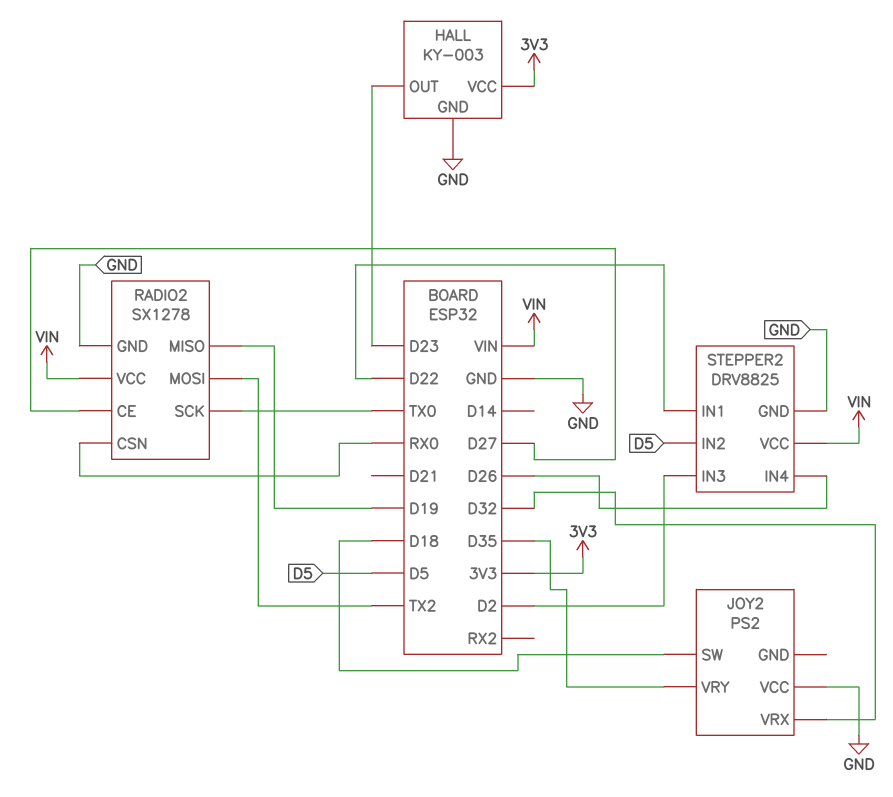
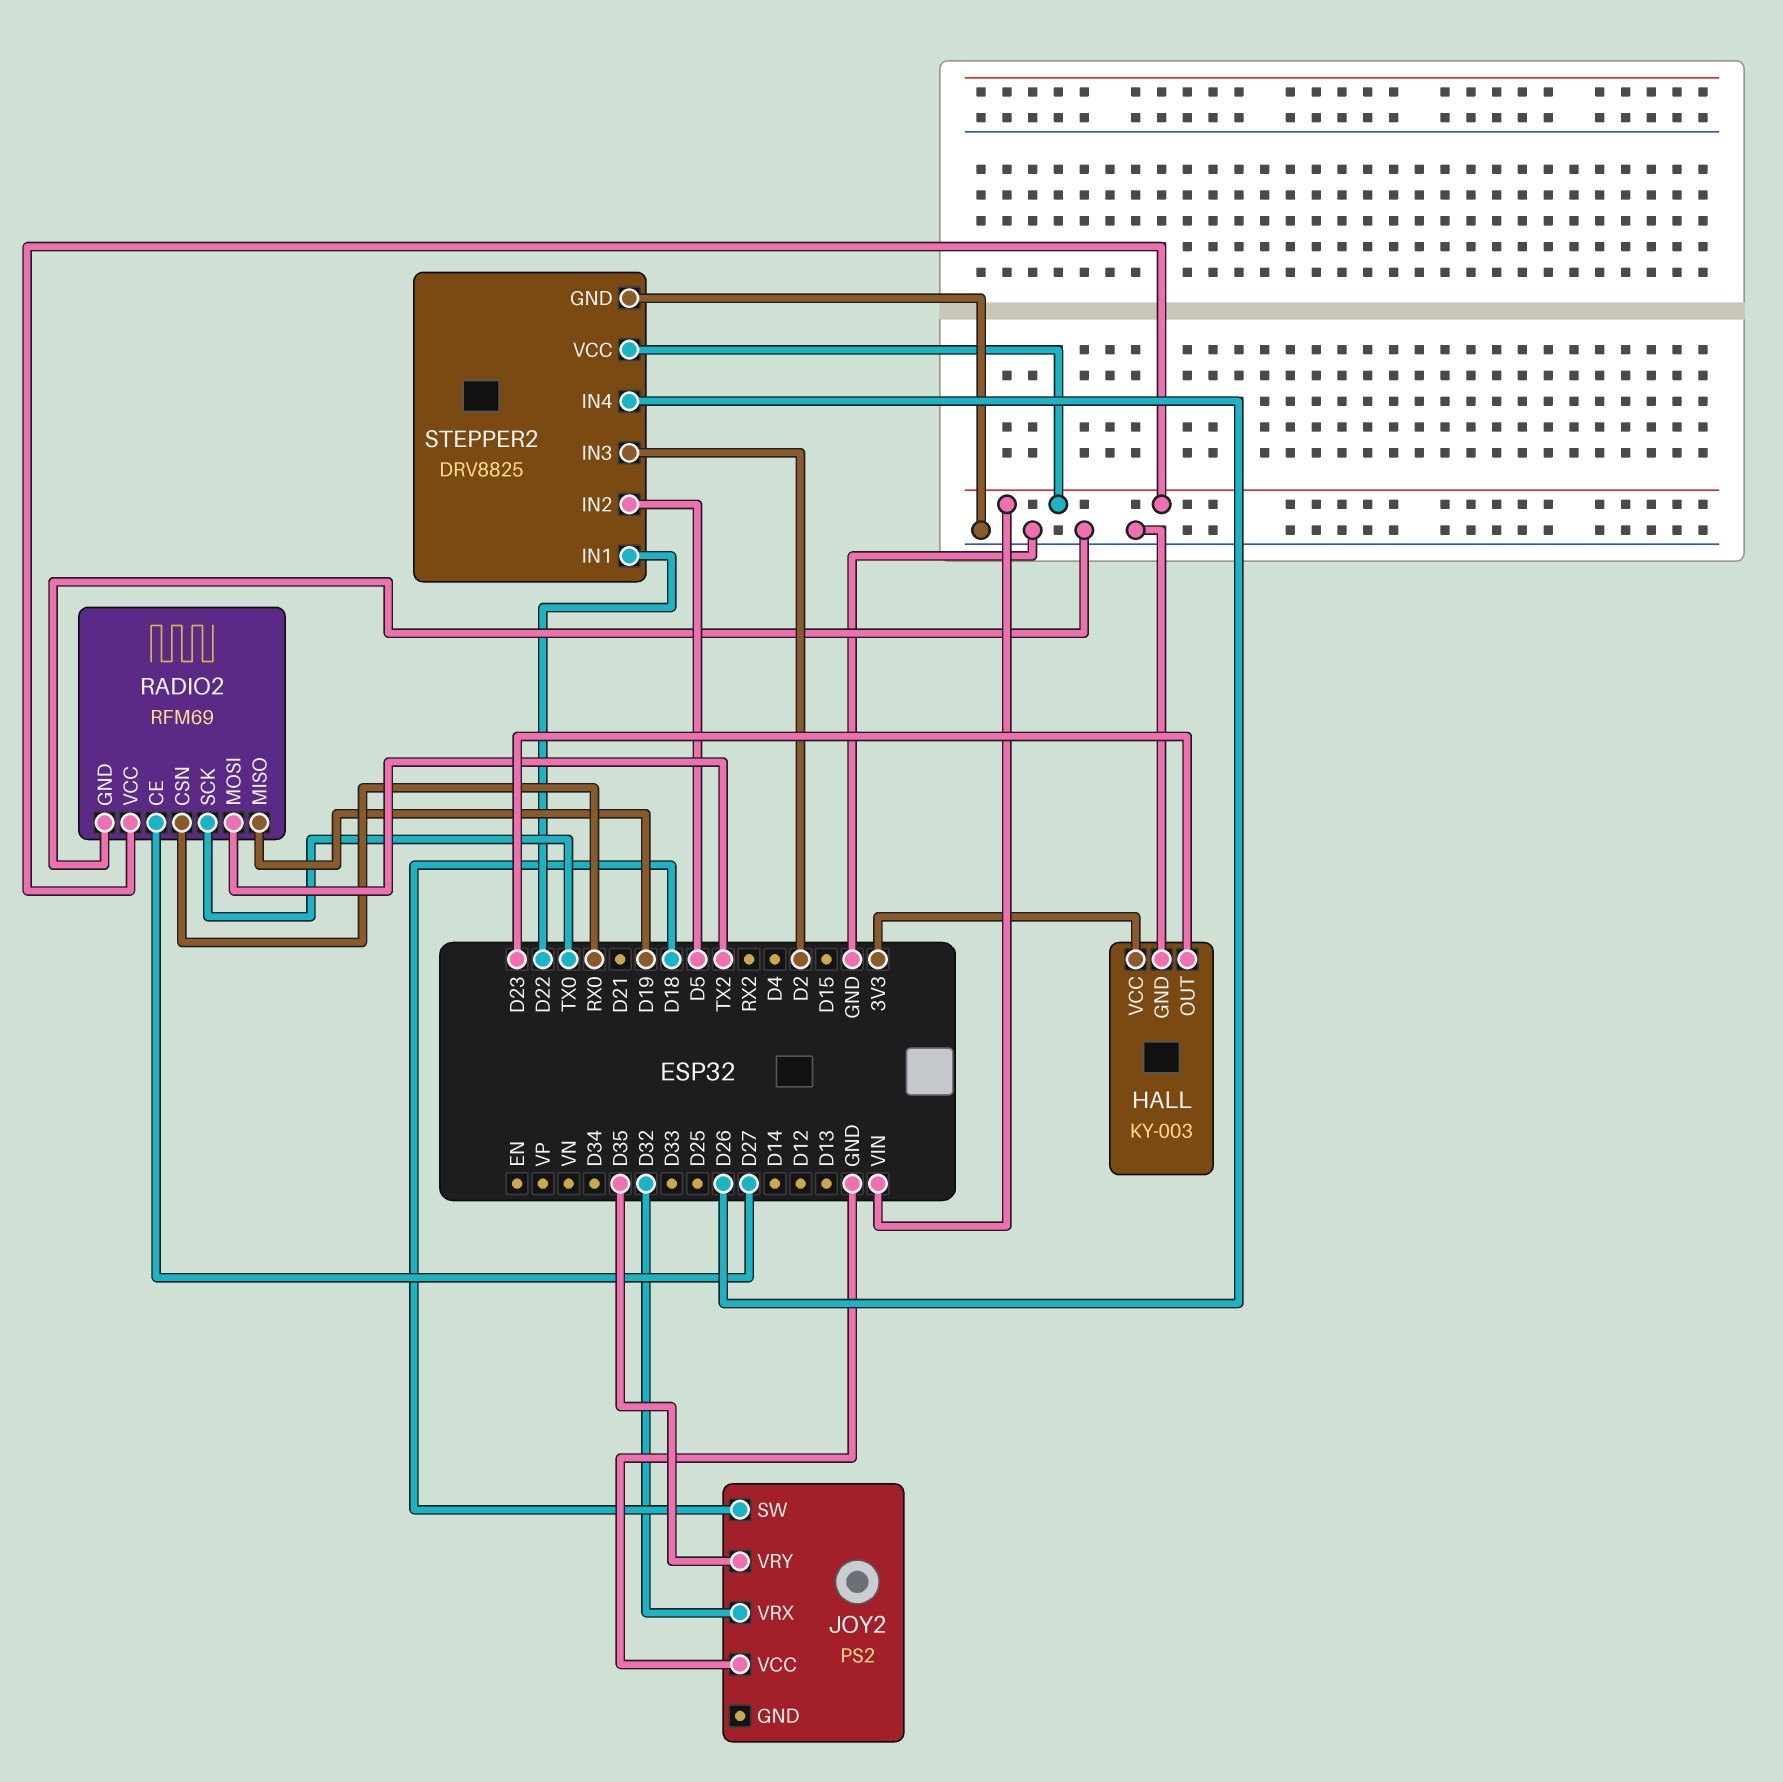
RADIO2: SX1278 -> RFM69

